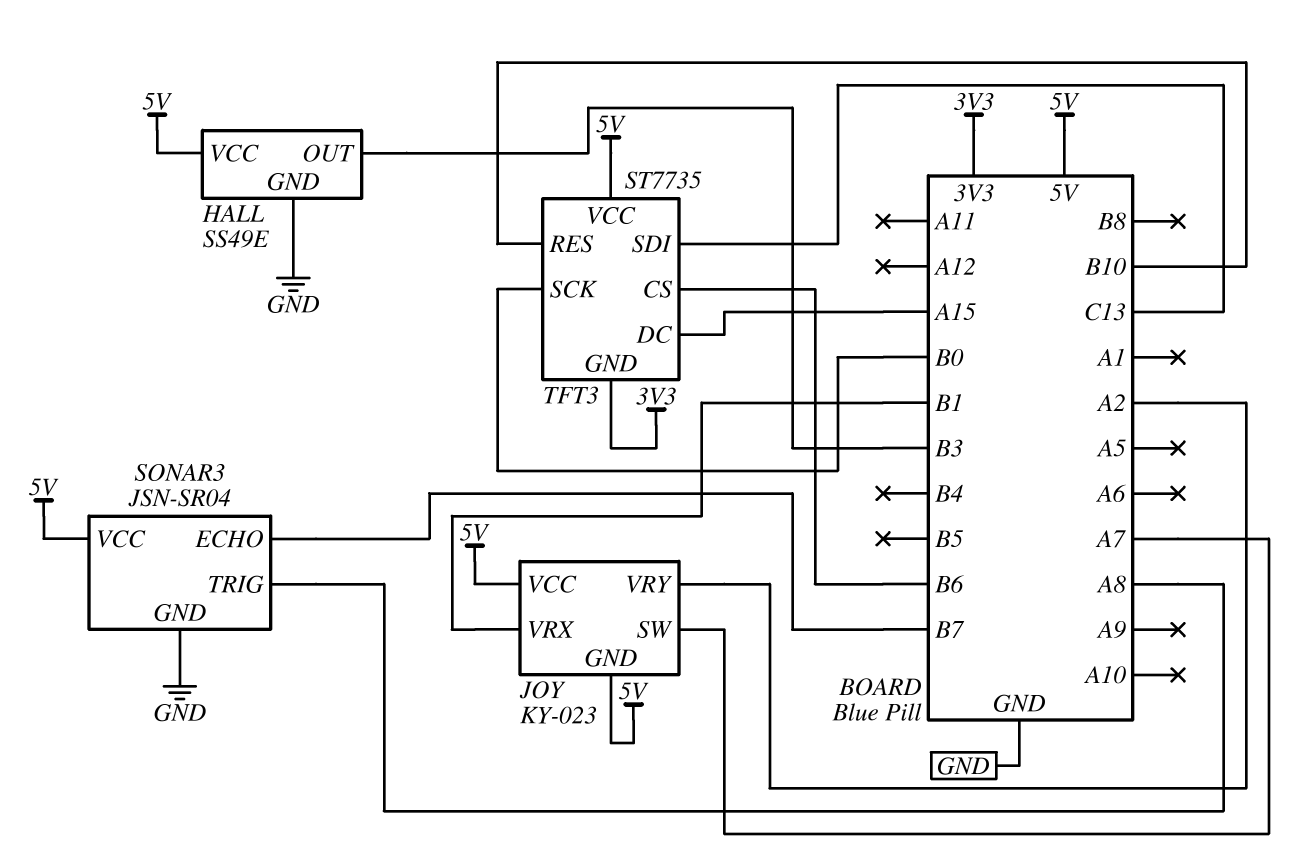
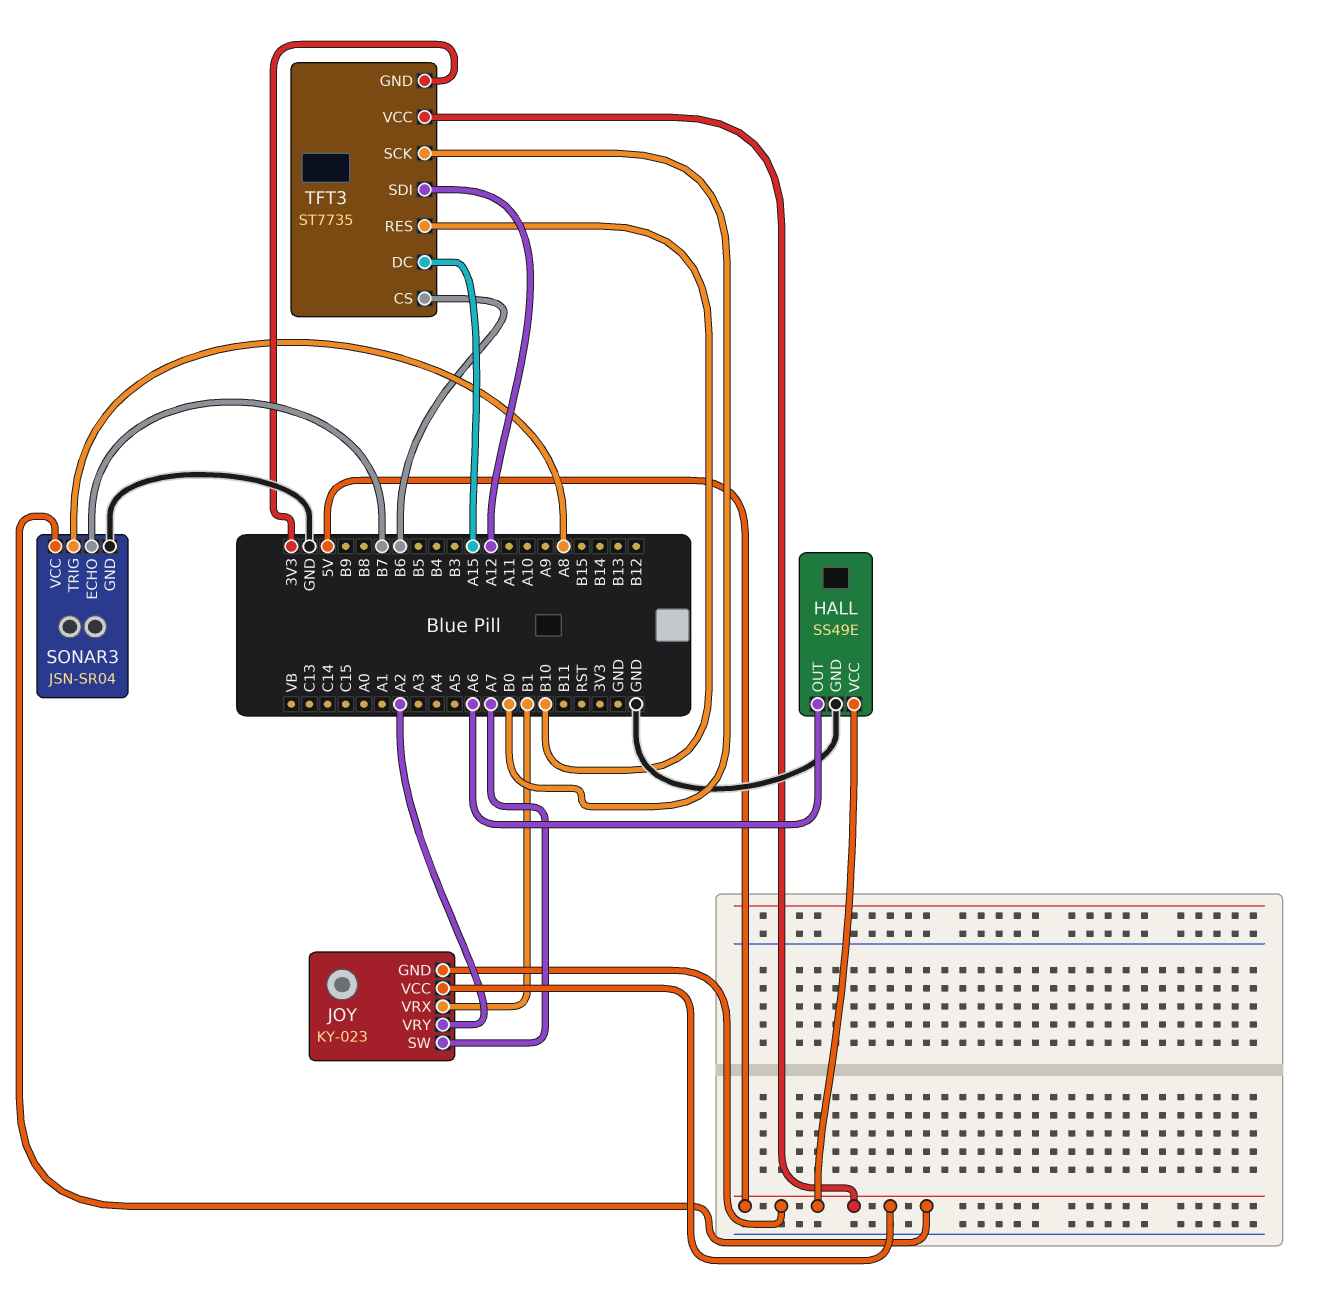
HALL pin OUT: B3 -> A6
TFT3 pin SDI: C13 -> A12

